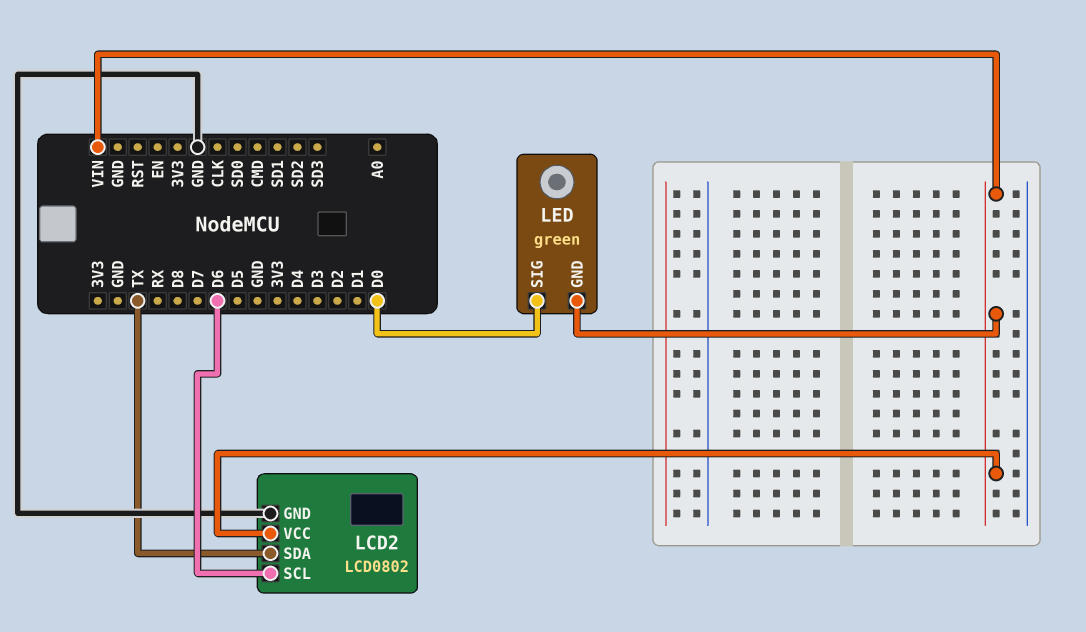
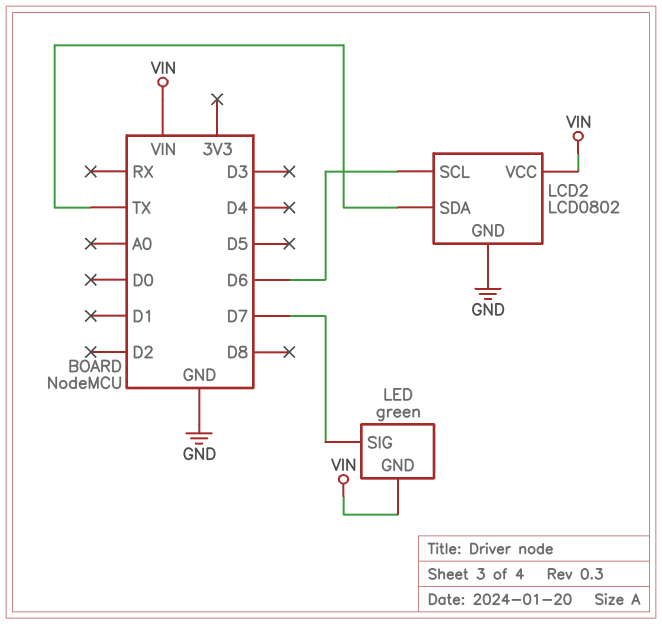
LED pin SIG: D0 -> D7

